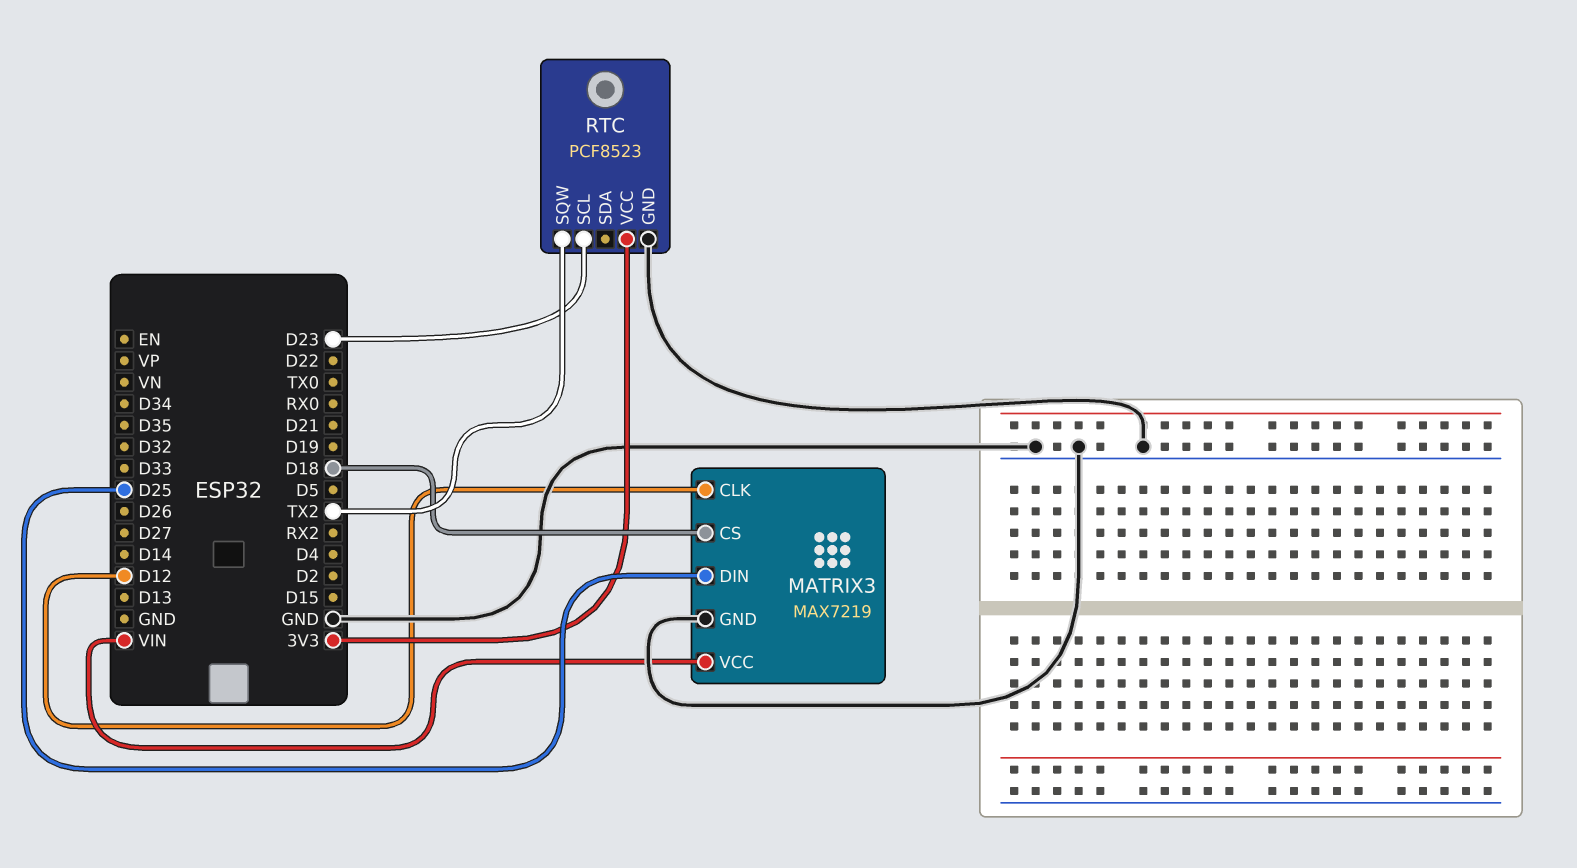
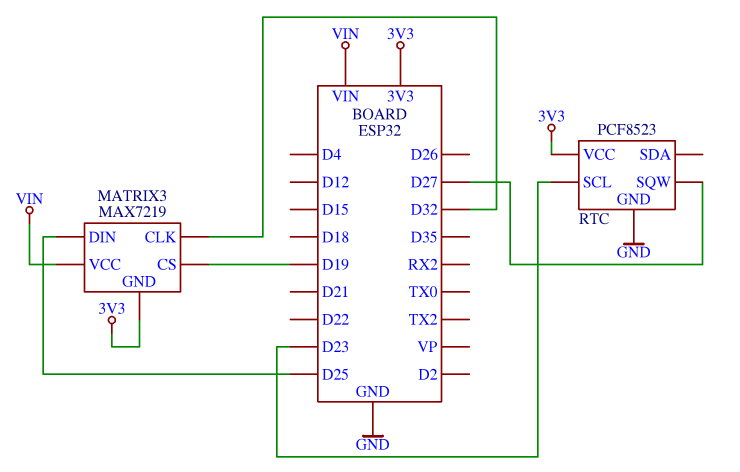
MATRIX3 pin CLK: D12 -> D32
MATRIX3 pin CS: D18 -> D19
MATRIX3 pin GND: GND -> 3V3
RTC pin SQW: TX2 -> D27

